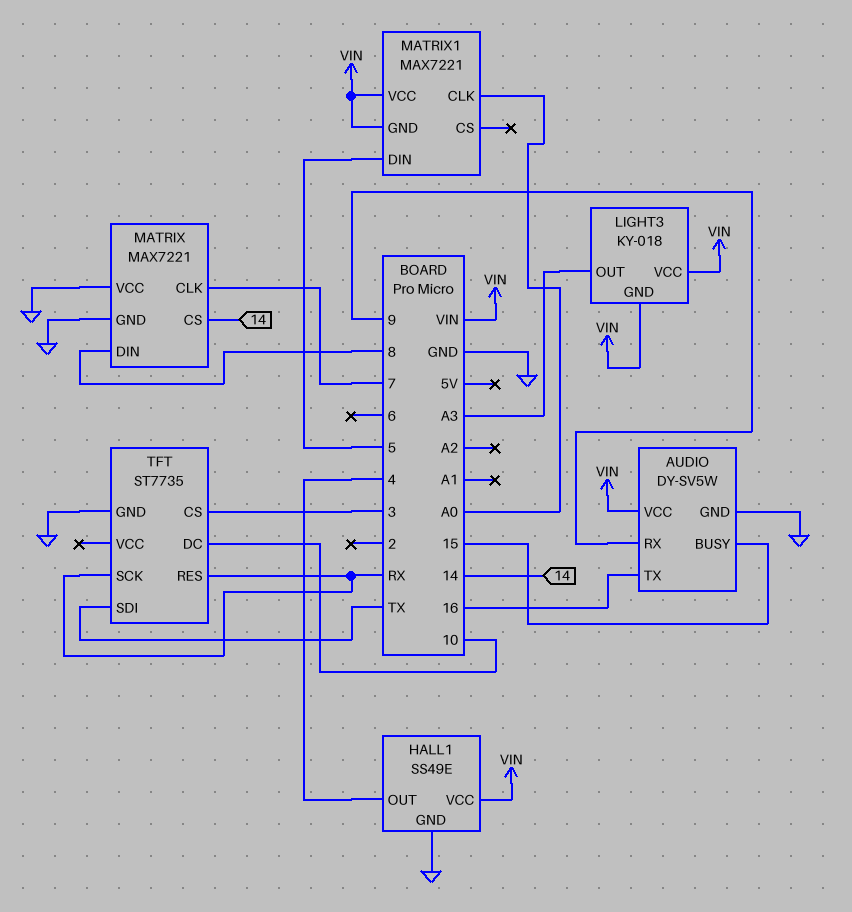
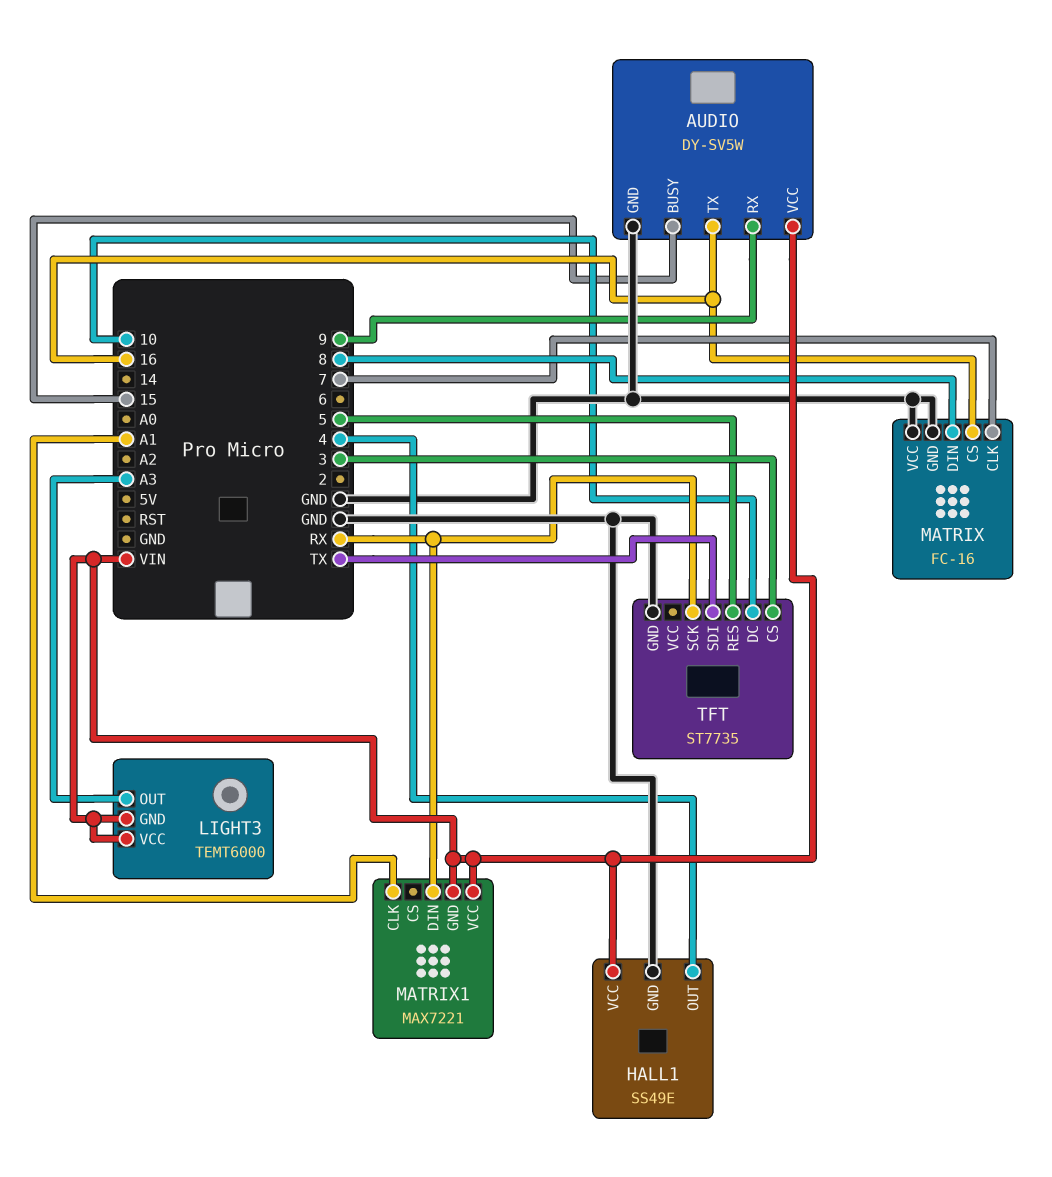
LIGHT3: KY-018 -> TEMT6000
MATRIX: MAX7221 -> FC-16
MATRIX pin CS: 14 -> 16
MATRIX1 pin CLK: A0 -> A1
MATRIX1 pin DIN: 5 -> RX
TFT pin RES: RX -> 5

